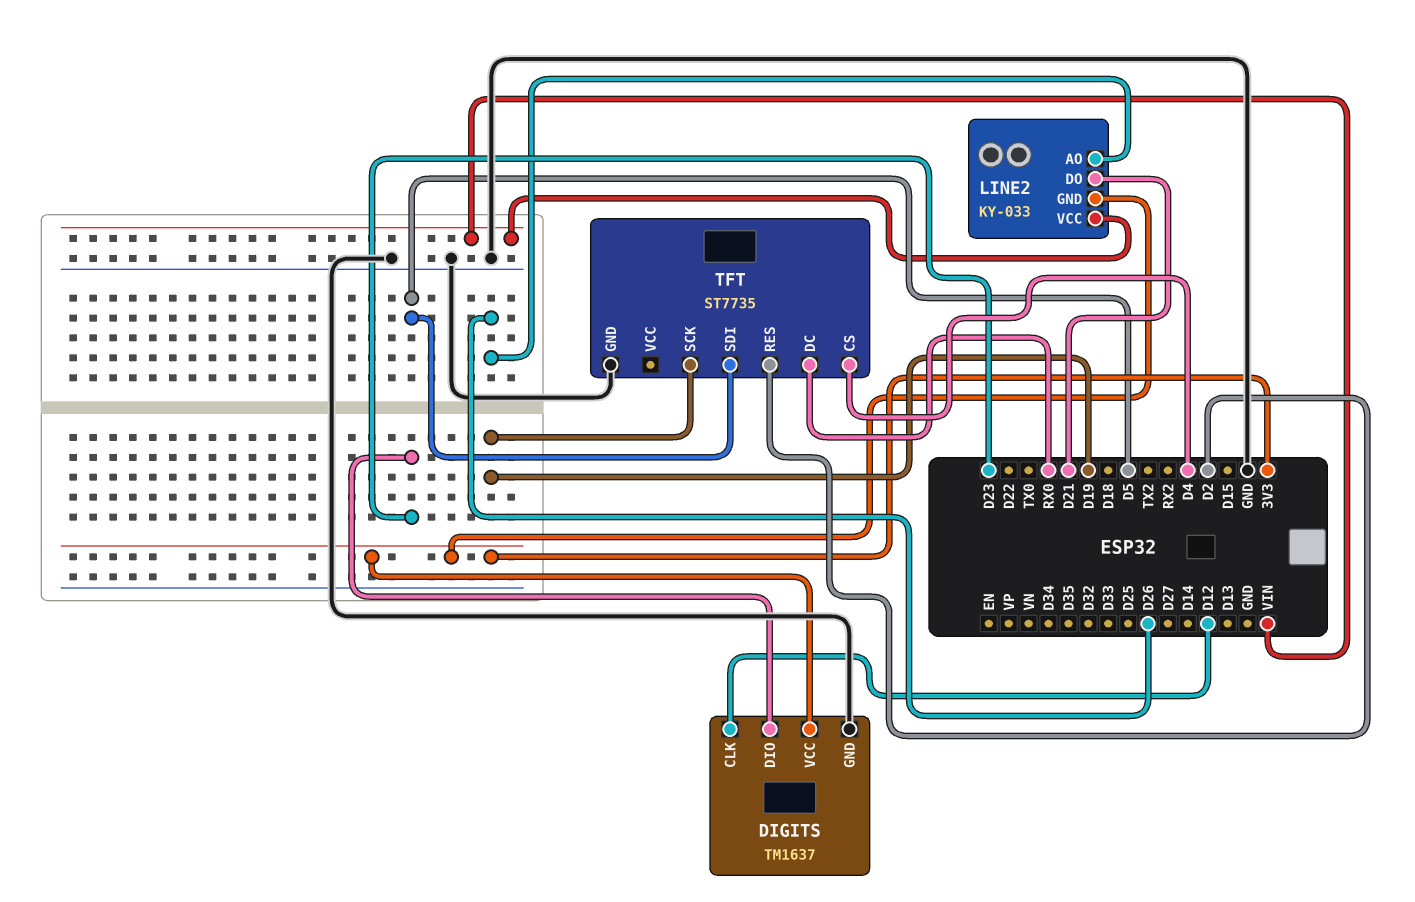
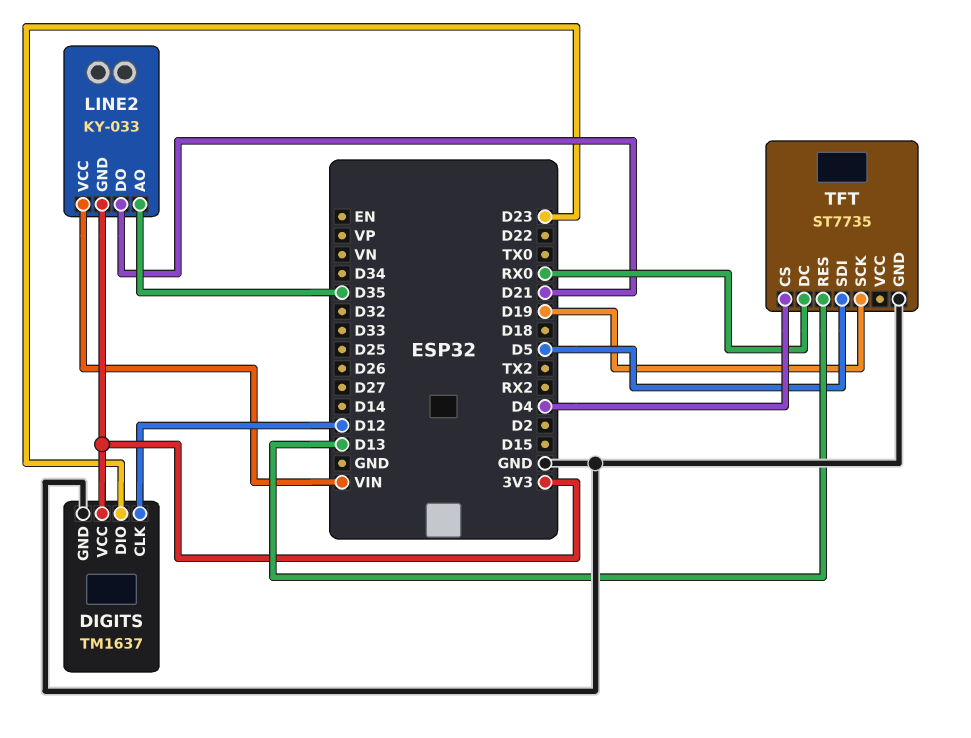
LINE2 pin AO: D26 -> D35
TFT pin RES: D2 -> D13

